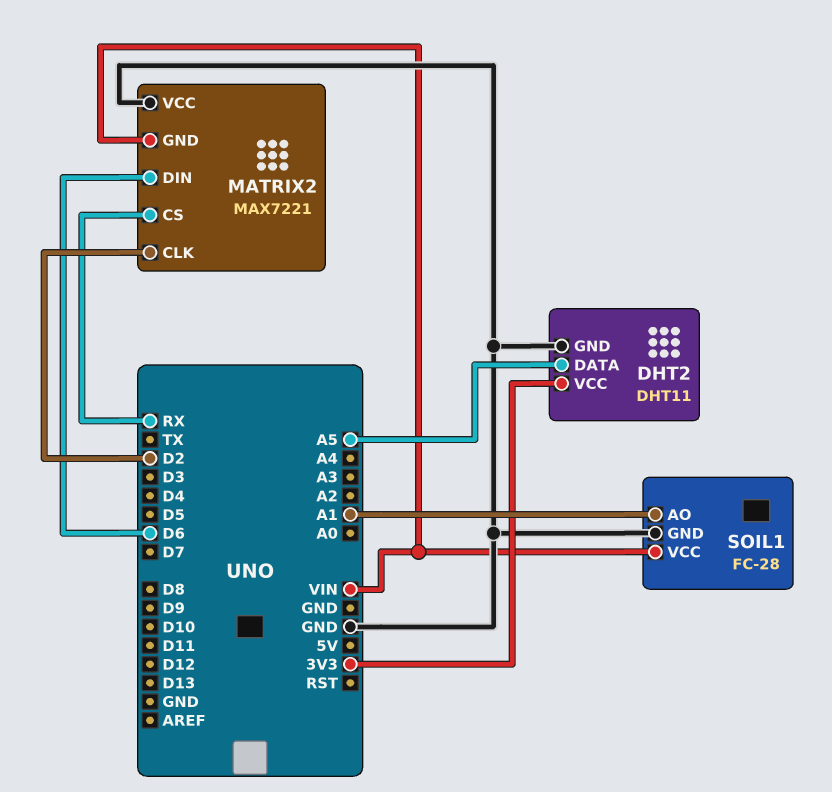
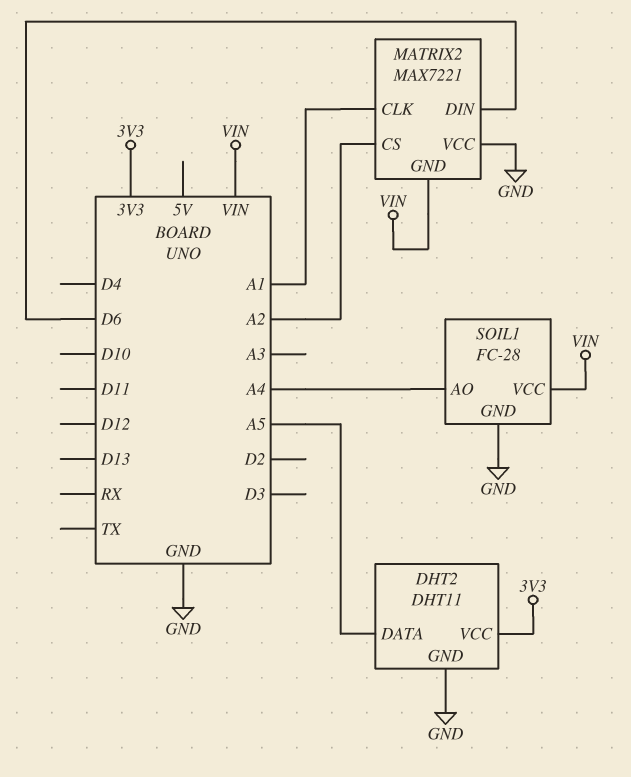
MATRIX2 pin CLK: D2 -> A1
MATRIX2 pin CS: RX -> A2
SOIL1 pin AO: A1 -> A4

